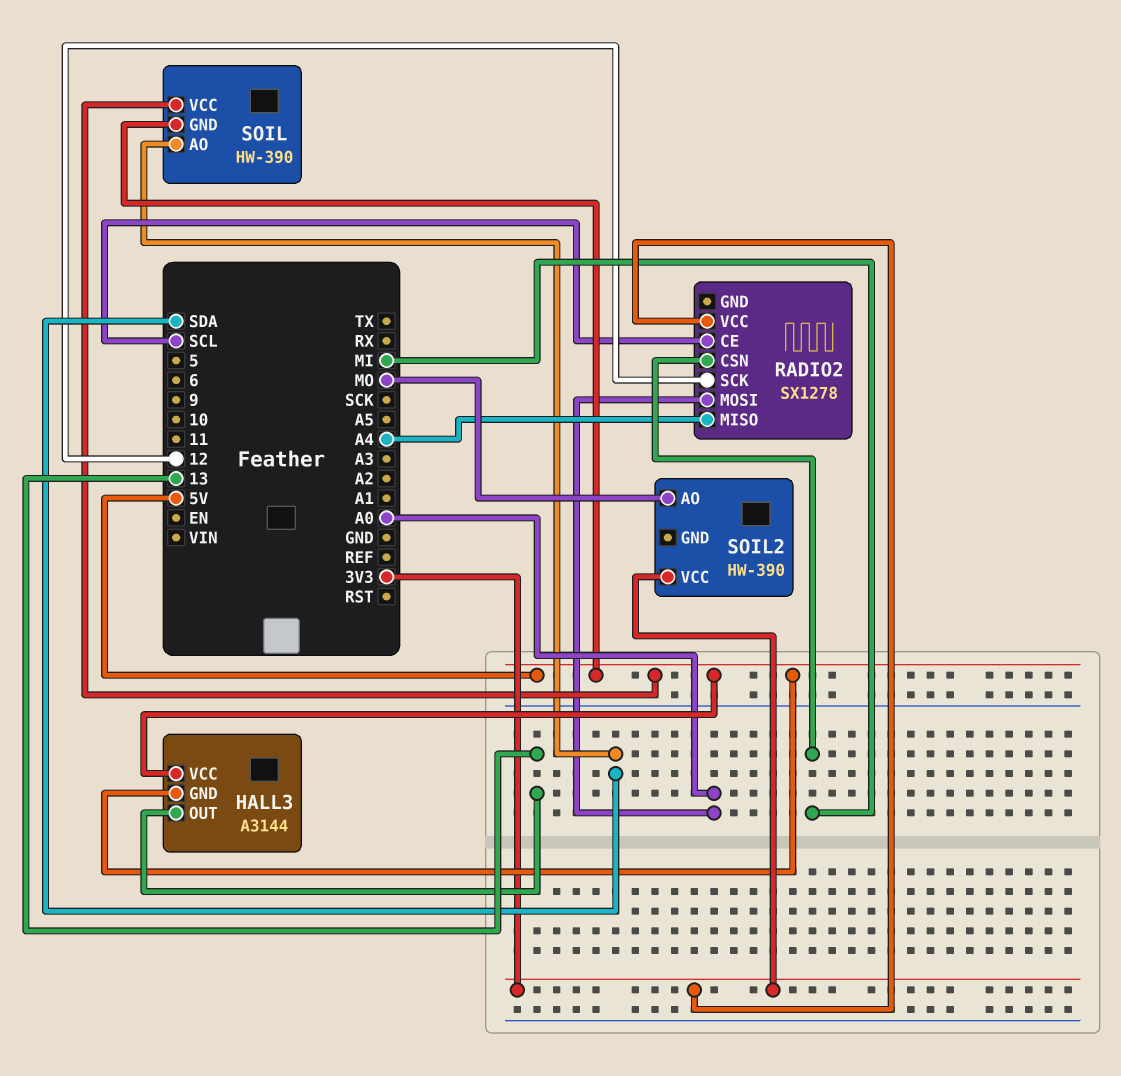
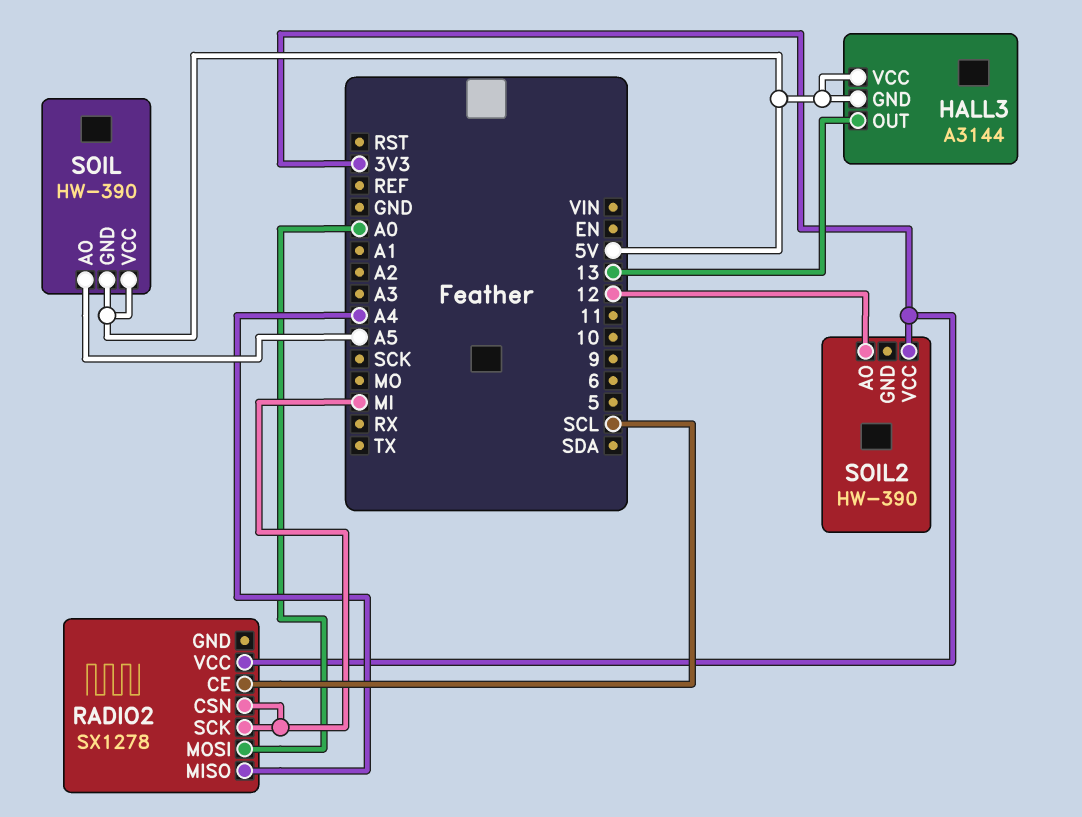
RADIO2 pin SCK: 12 -> MI
SOIL pin AO: SDA -> A5
SOIL2 pin AO: MO -> 12

